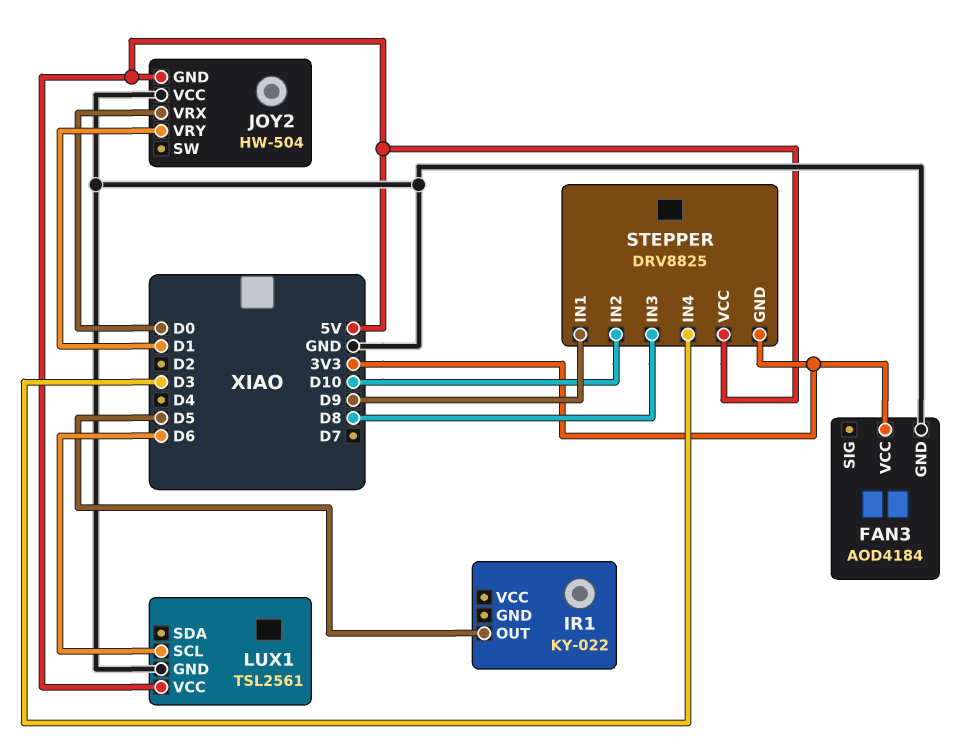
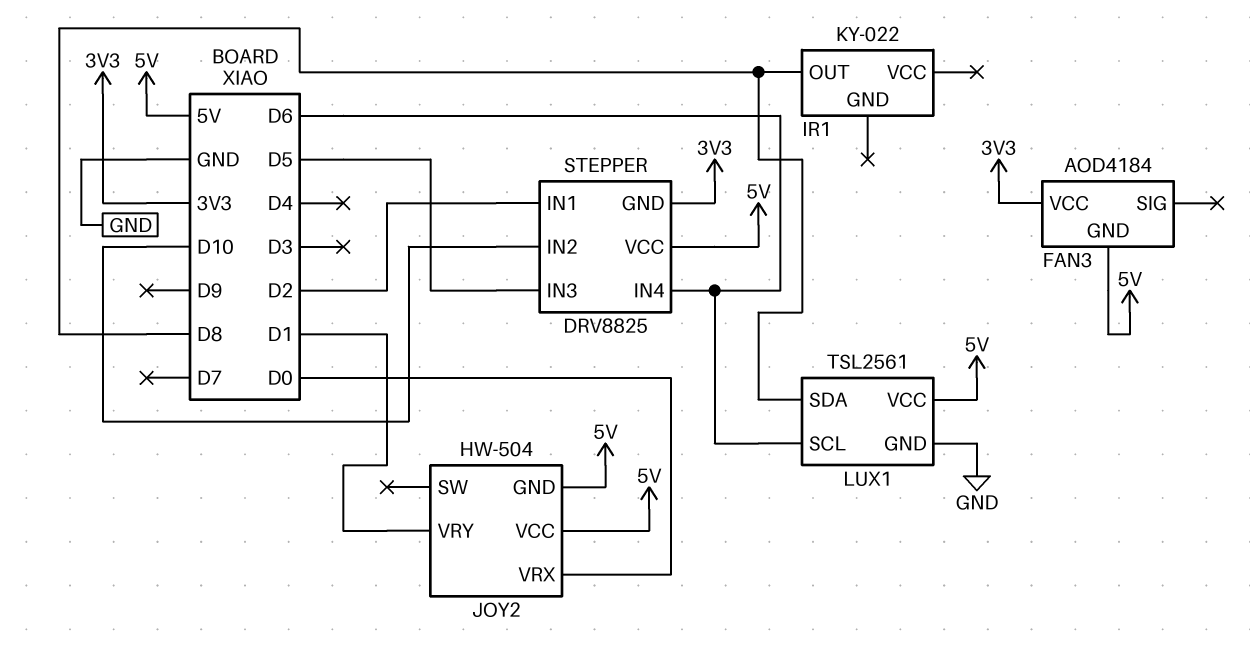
FAN3 pin GND: GND -> 5V
IR1 pin OUT: D5 -> D8
JOY2 pin VCC: GND -> 5V
LUX1 pin SDA: none -> D8
STEPPER pin IN1: D9 -> D2
STEPPER pin IN3: D8 -> D5
STEPPER pin IN4: D3 -> D6

